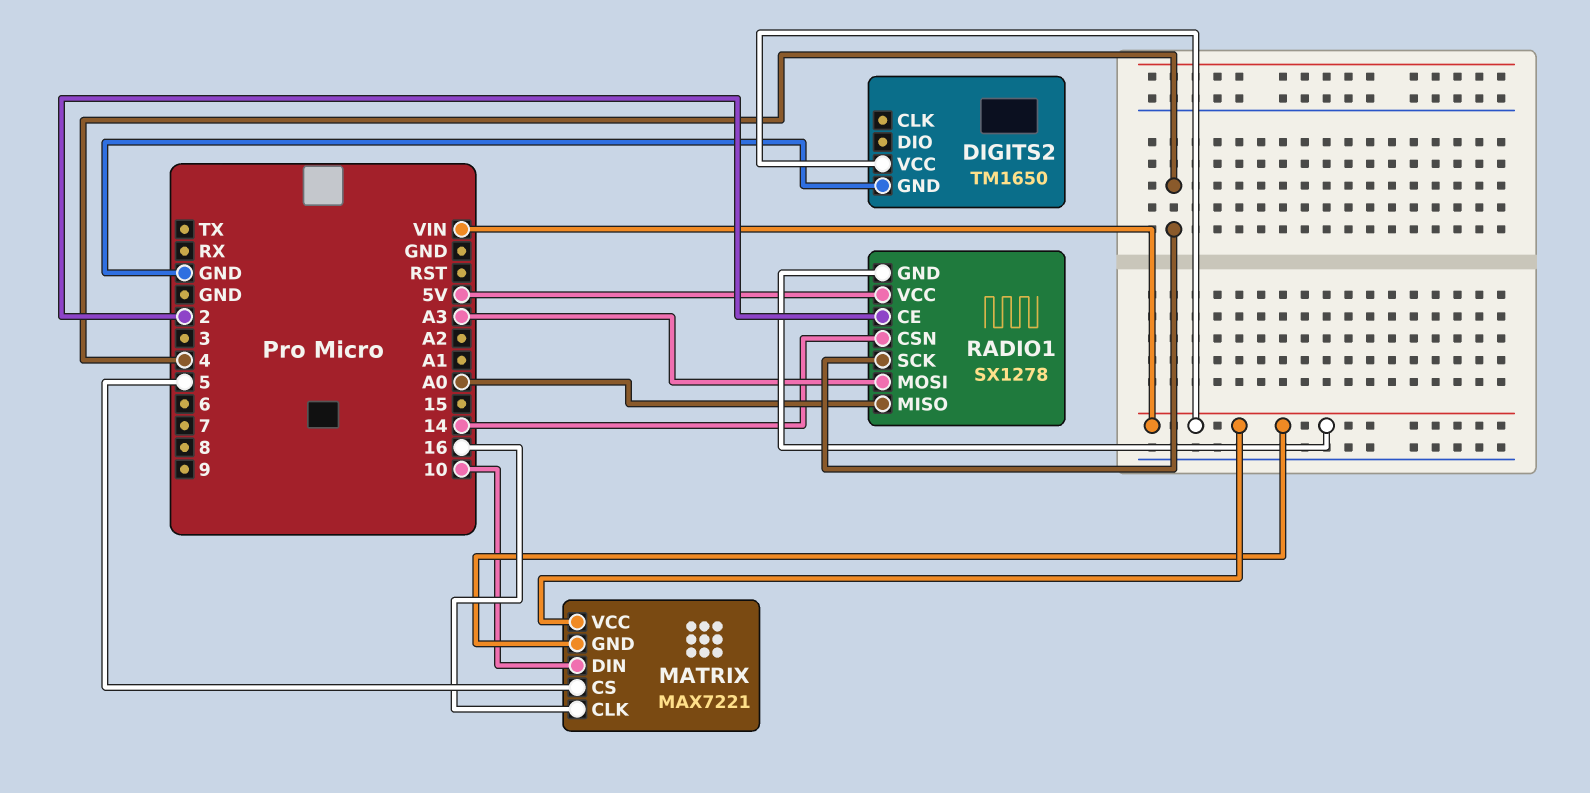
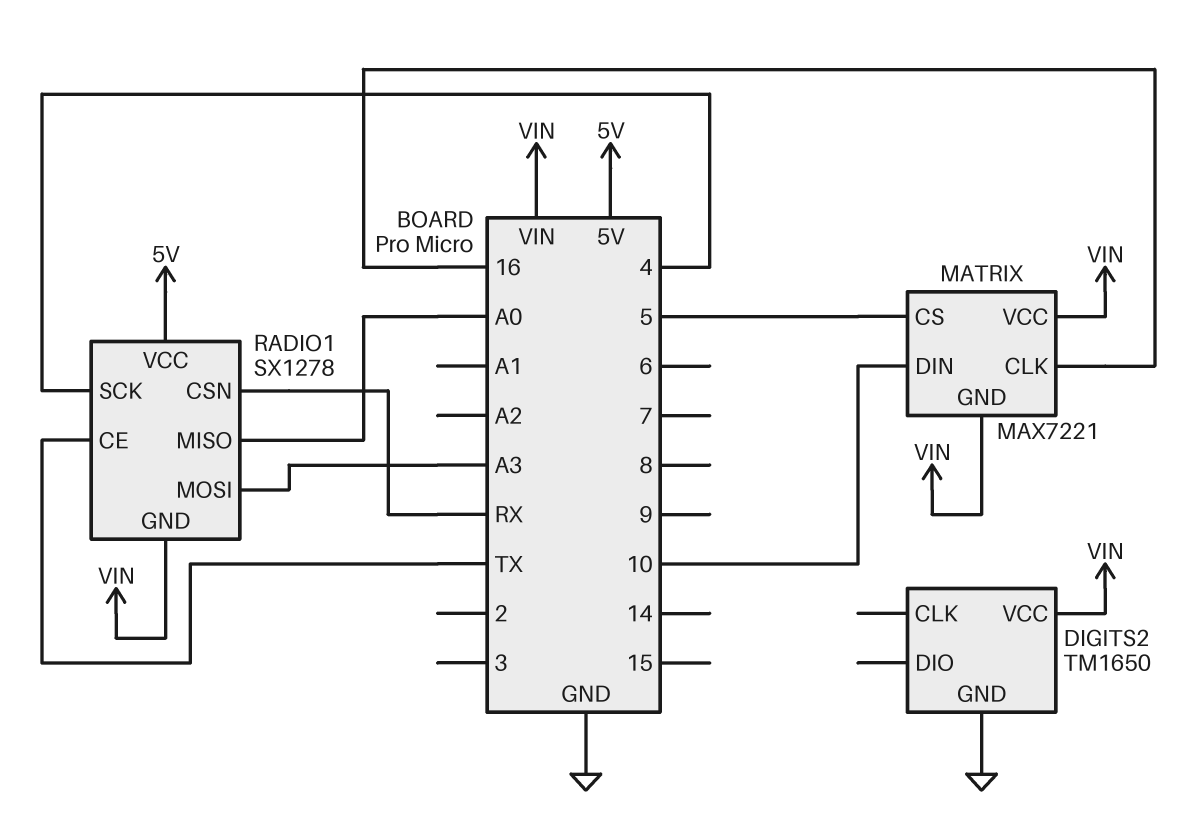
RADIO1 pin CE: 2 -> TX
RADIO1 pin CSN: 14 -> RX

